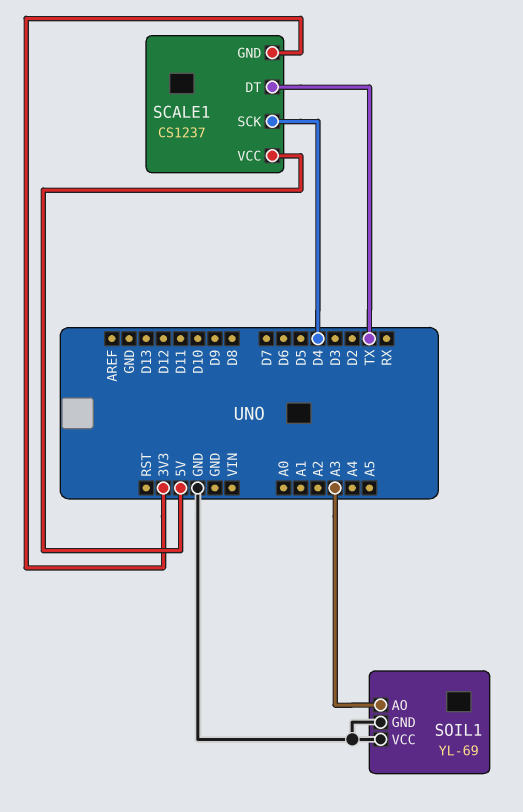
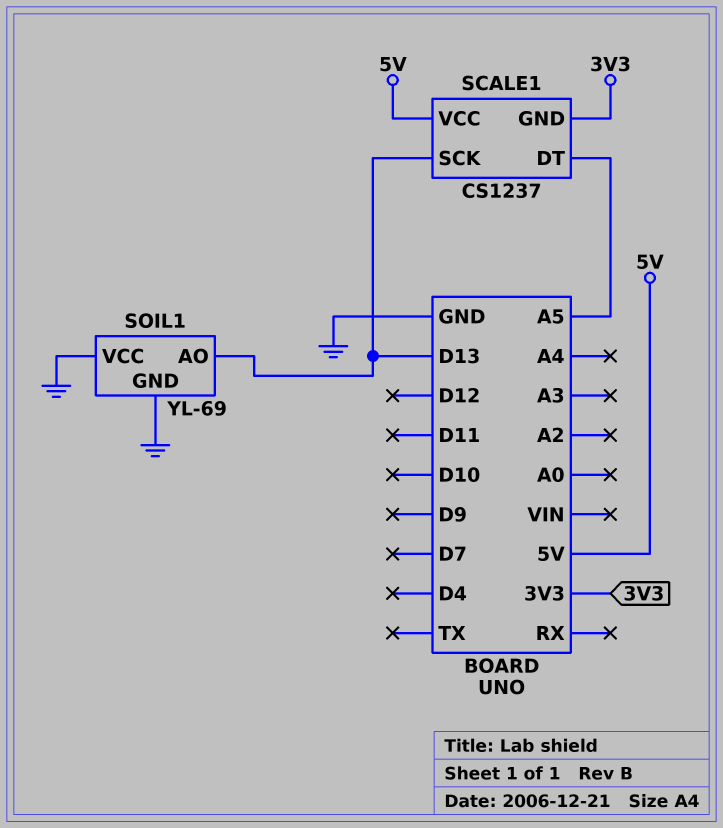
SCALE1 pin DT: TX -> A5
SCALE1 pin SCK: D4 -> D13
SOIL1 pin AO: A3 -> D13

